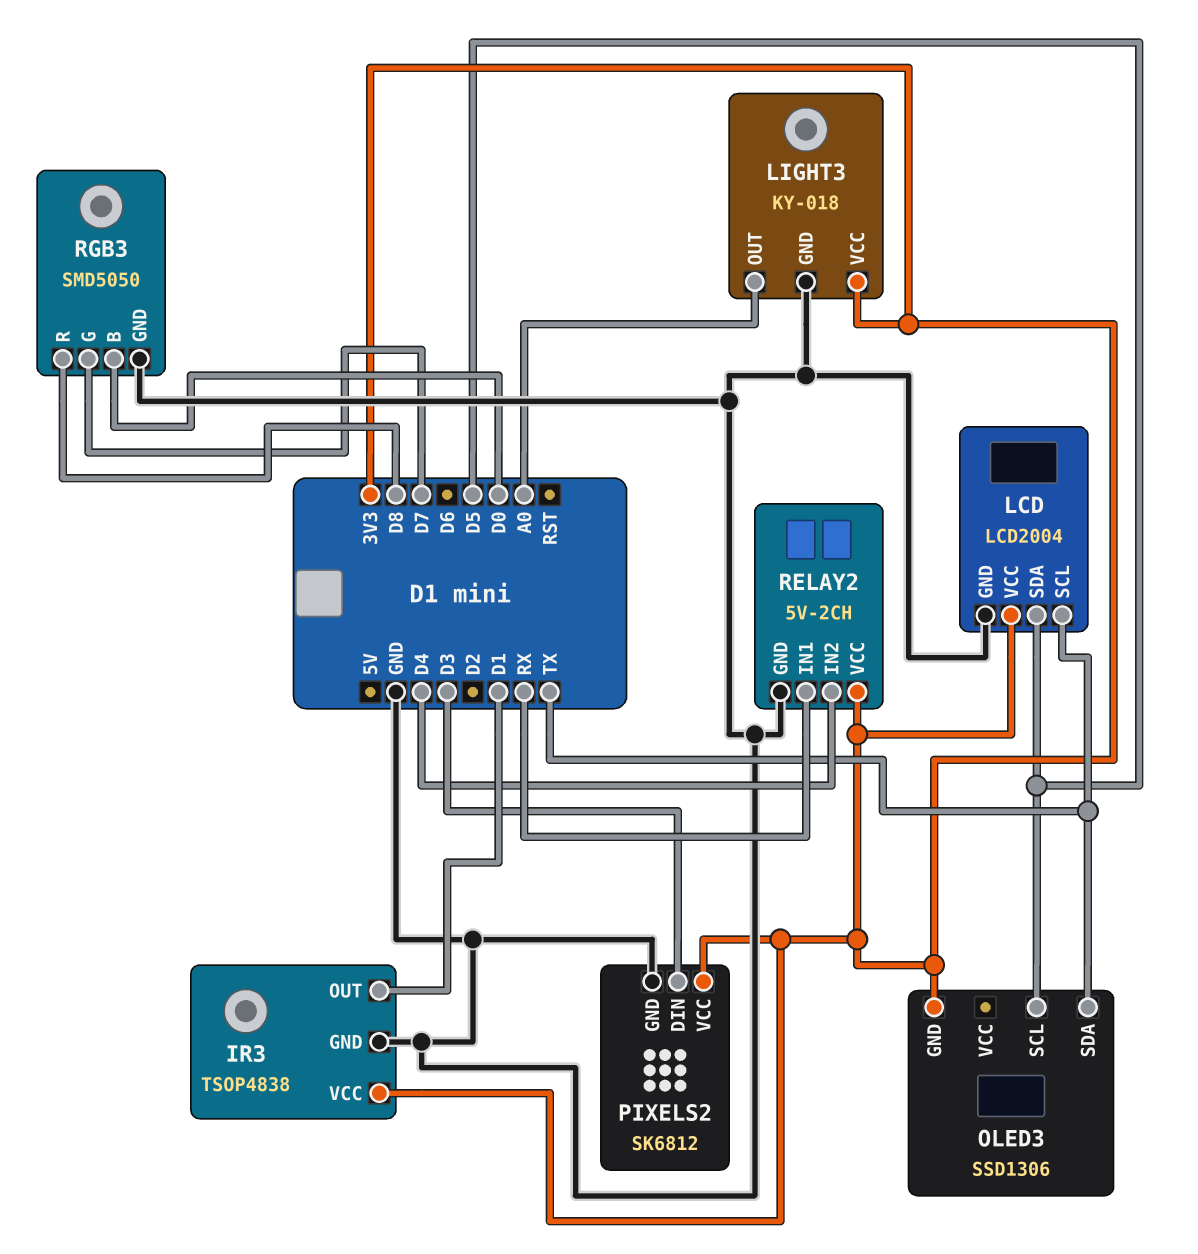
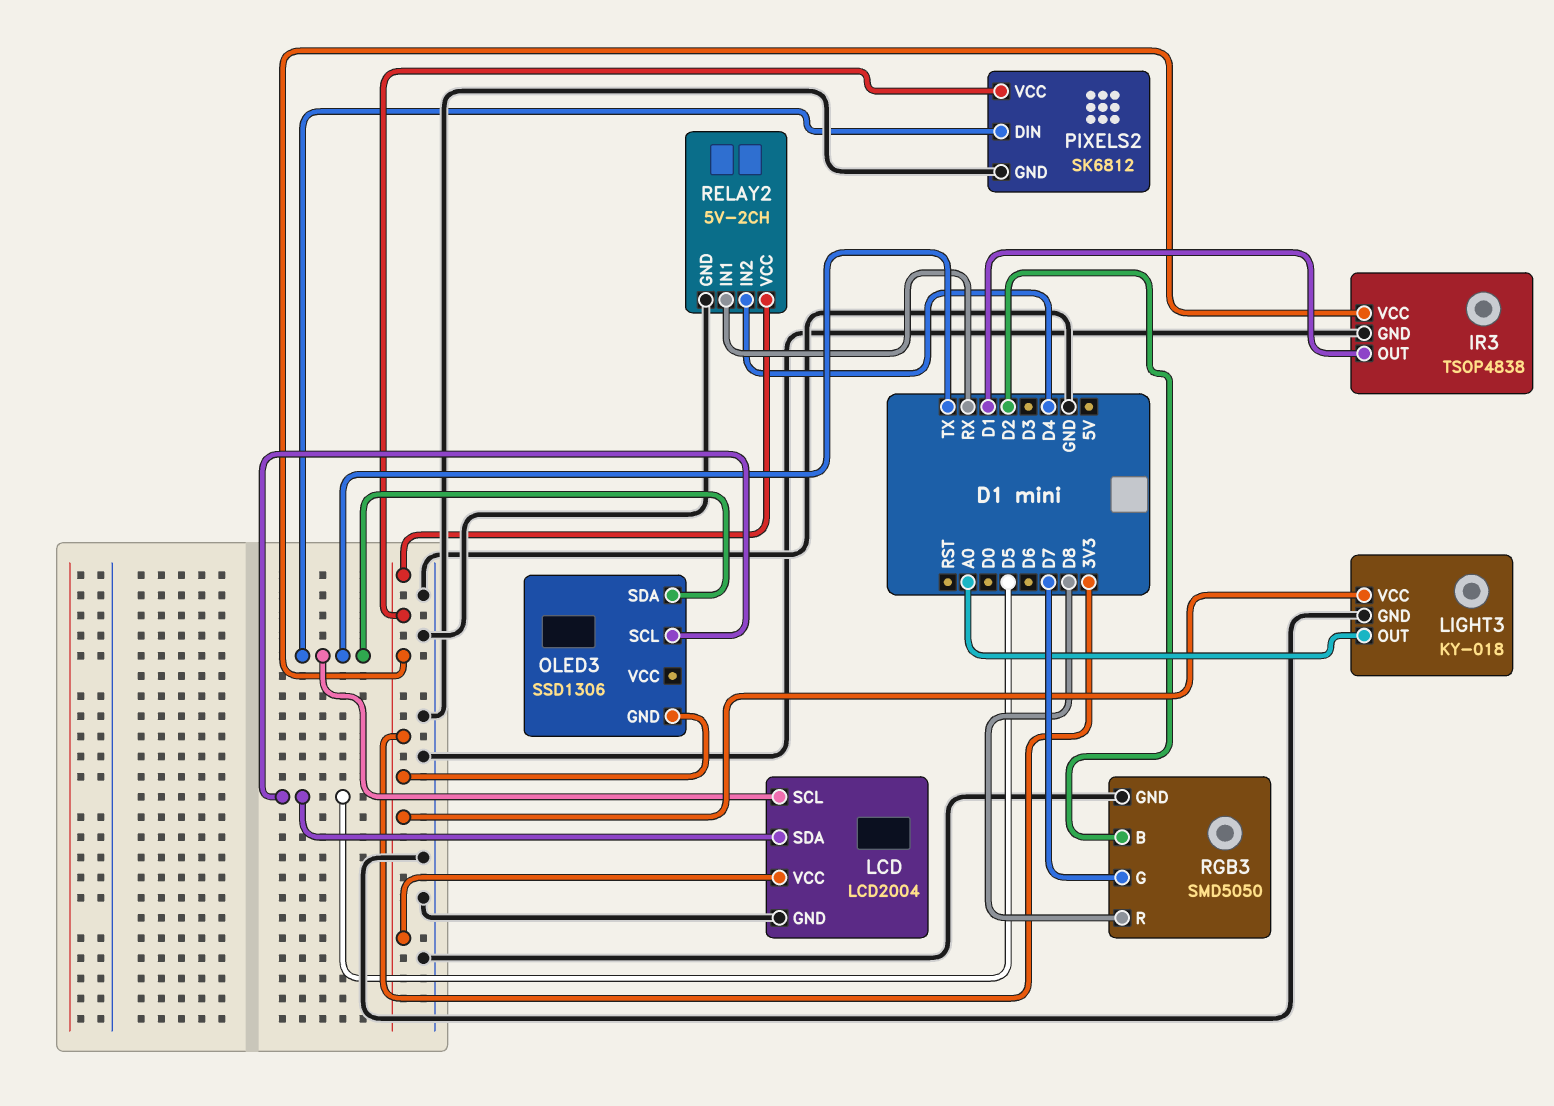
PIXELS2 pin DIN: D3 -> TX
RGB3 pin B: D0 -> D2

